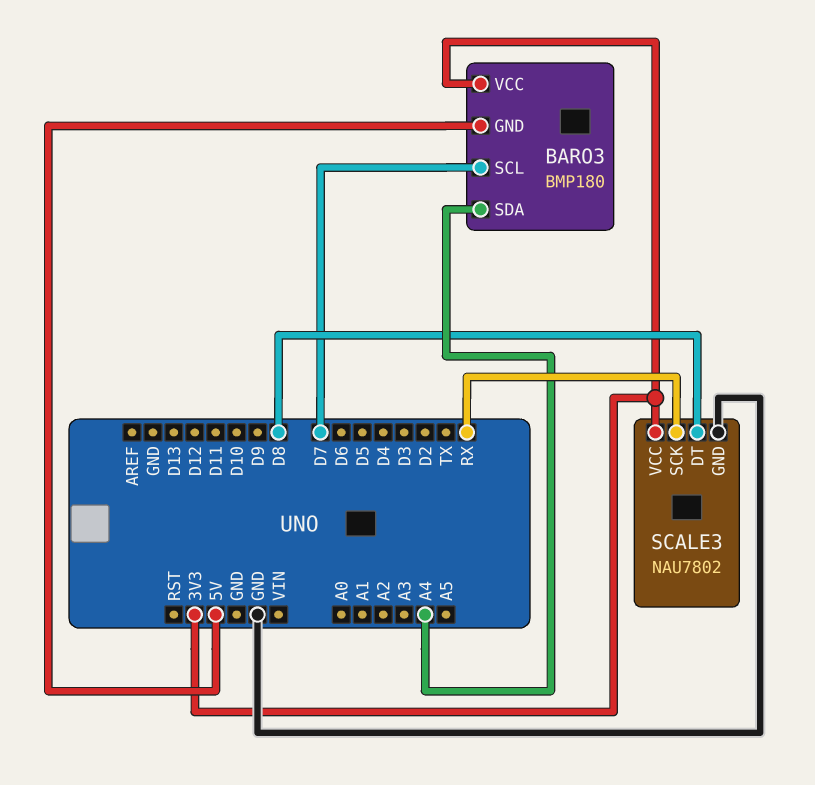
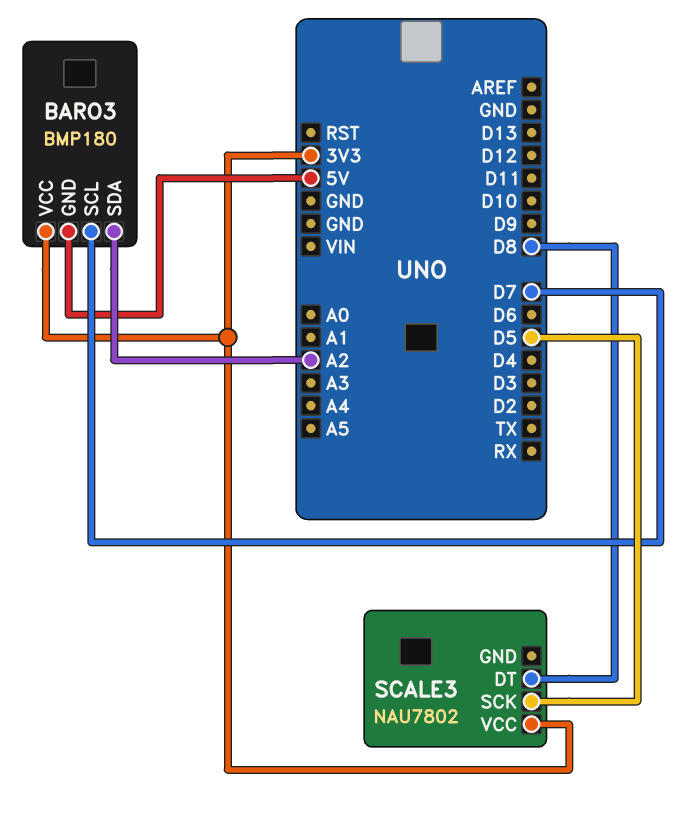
BARO3 pin SDA: A4 -> A2
SCALE3 pin GND: GND -> none
SCALE3 pin SCK: RX -> D5

